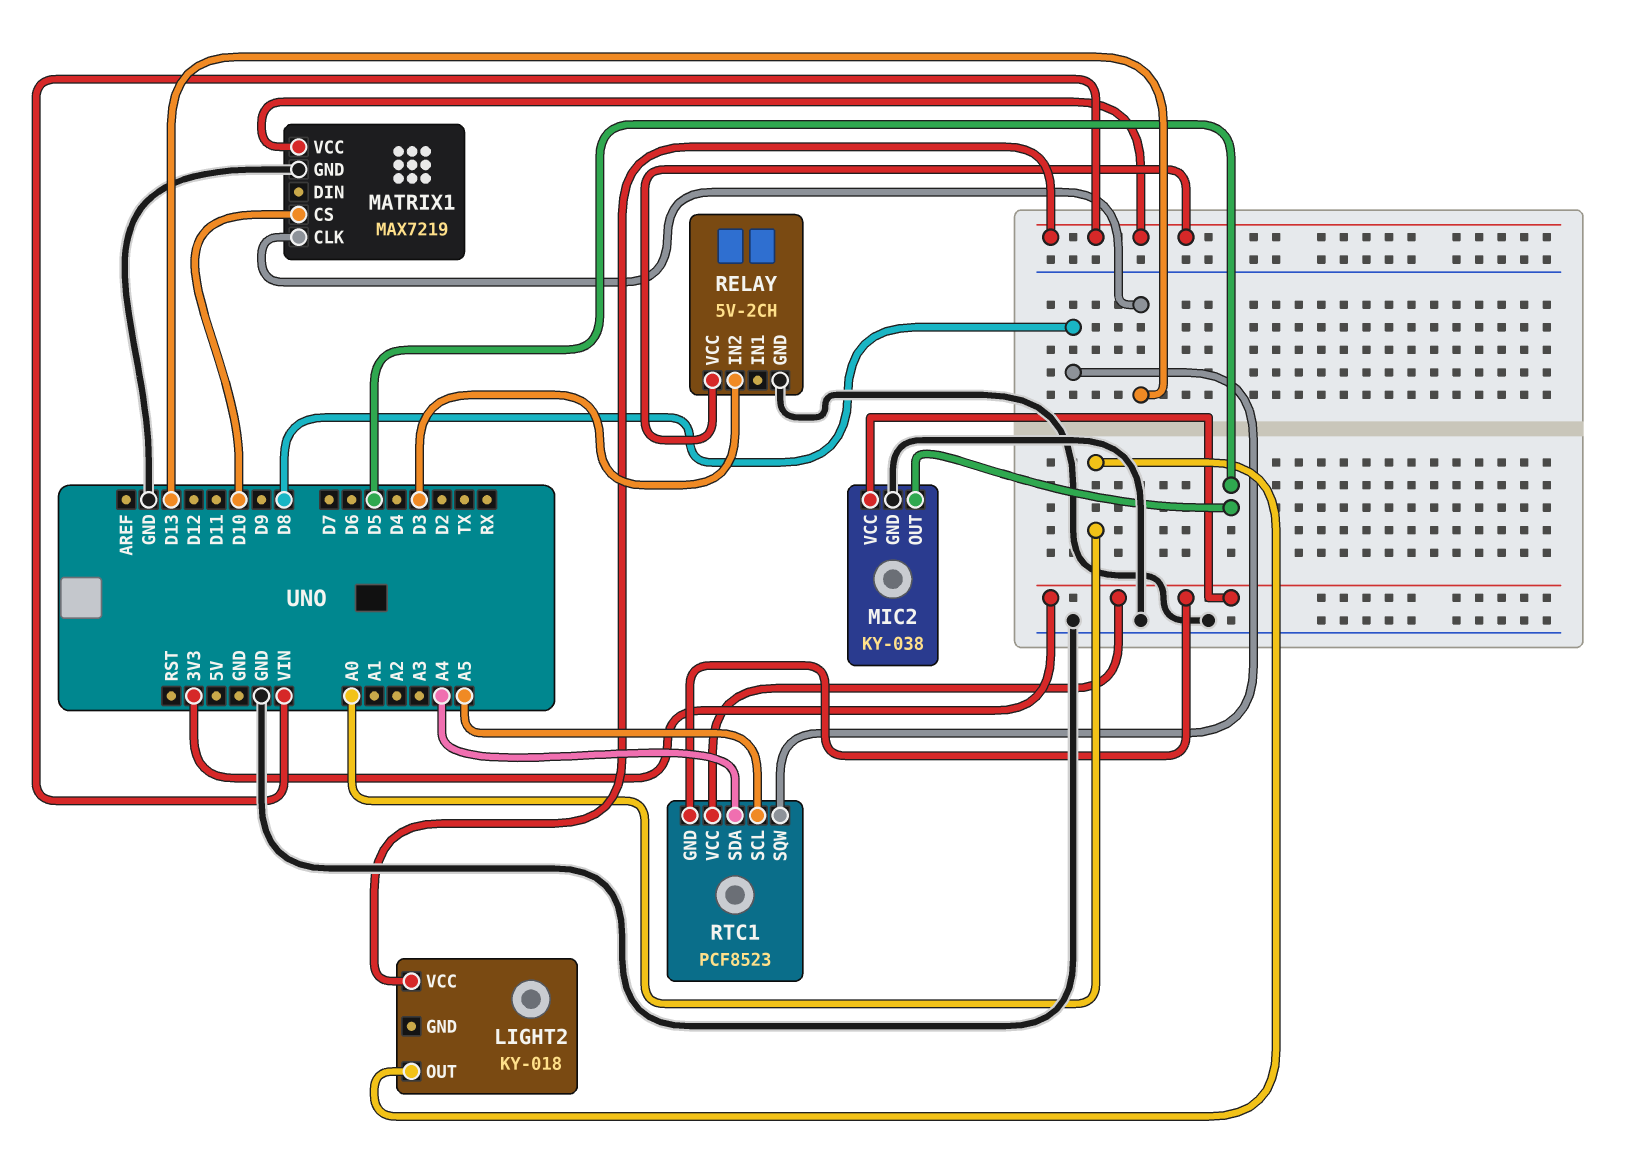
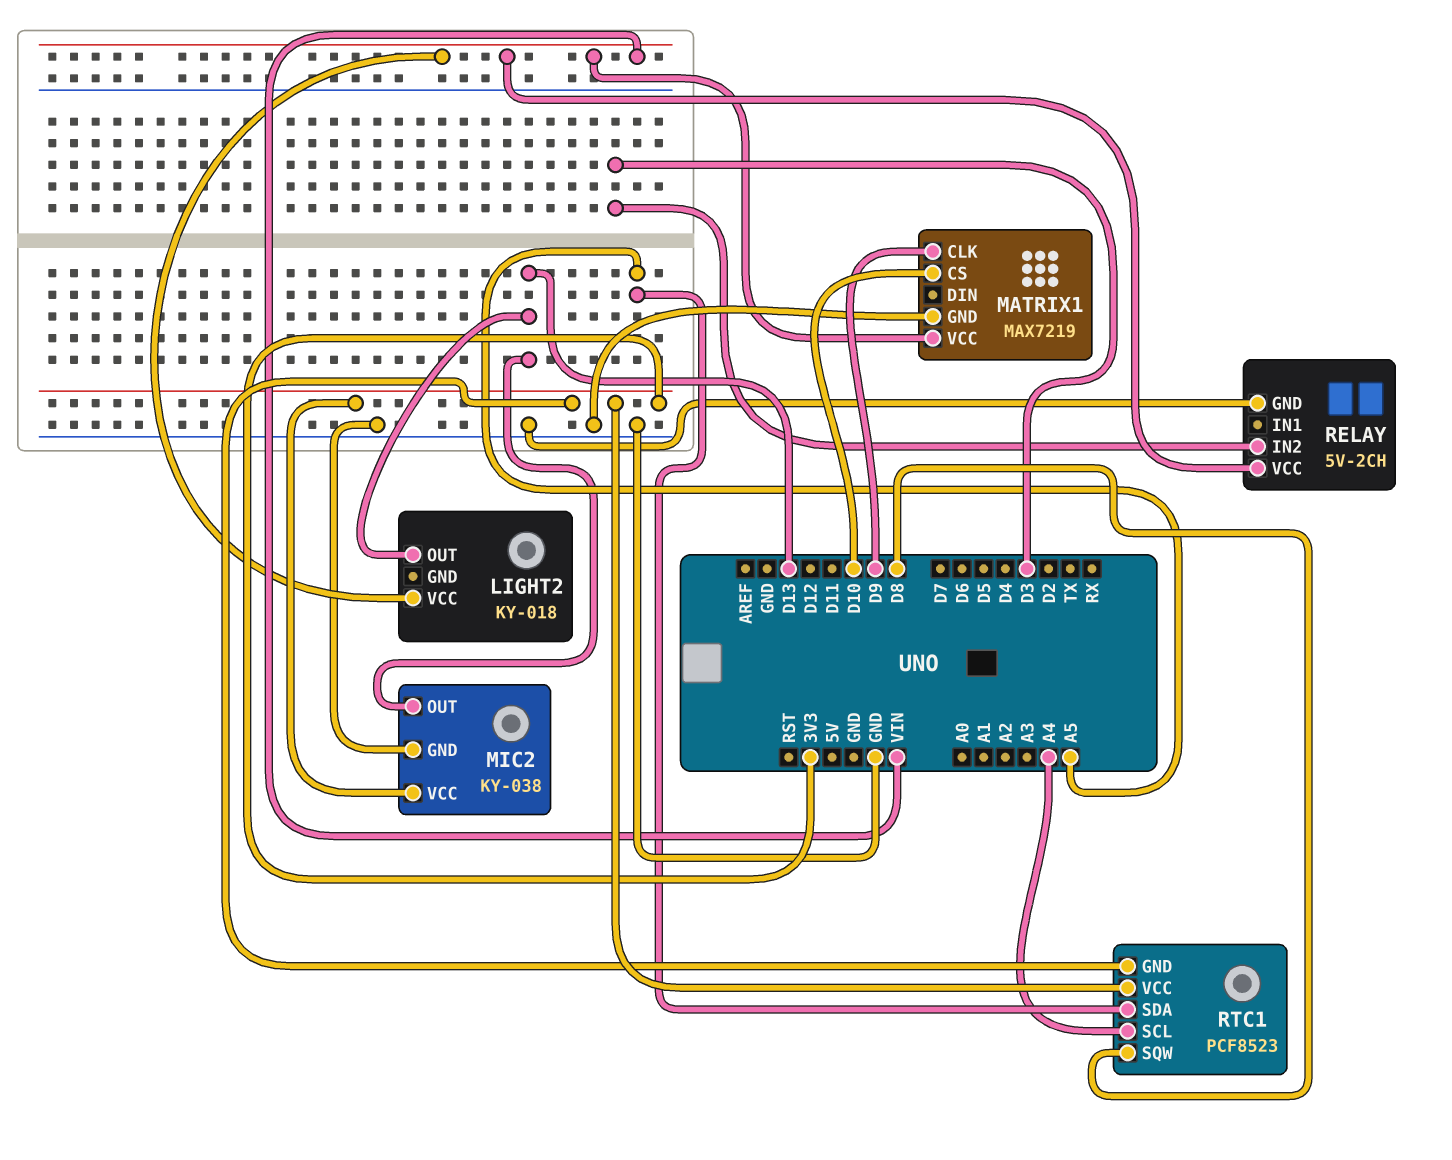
LIGHT2 pin OUT: A0 -> D13
MATRIX1 pin CLK: D13 -> D9
MIC2 pin OUT: D5 -> D13
RTC1 pin SCL: A5 -> A4
RTC1 pin SDA: A4 -> A5

